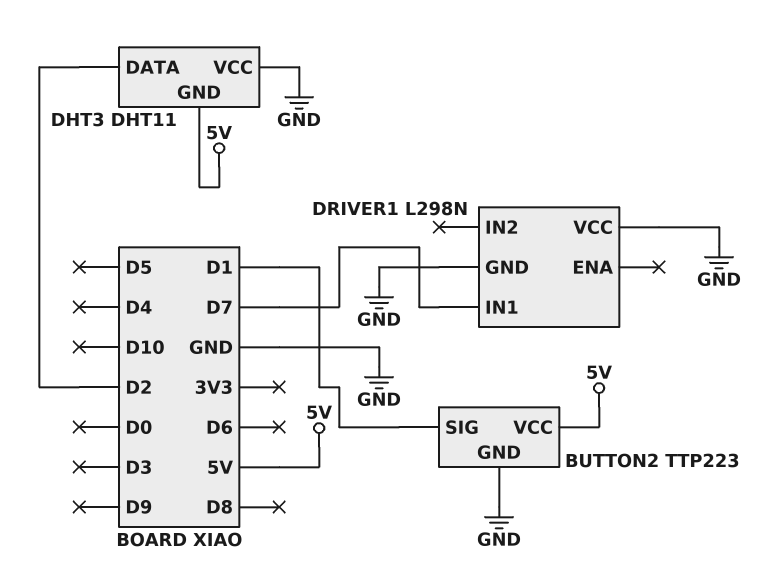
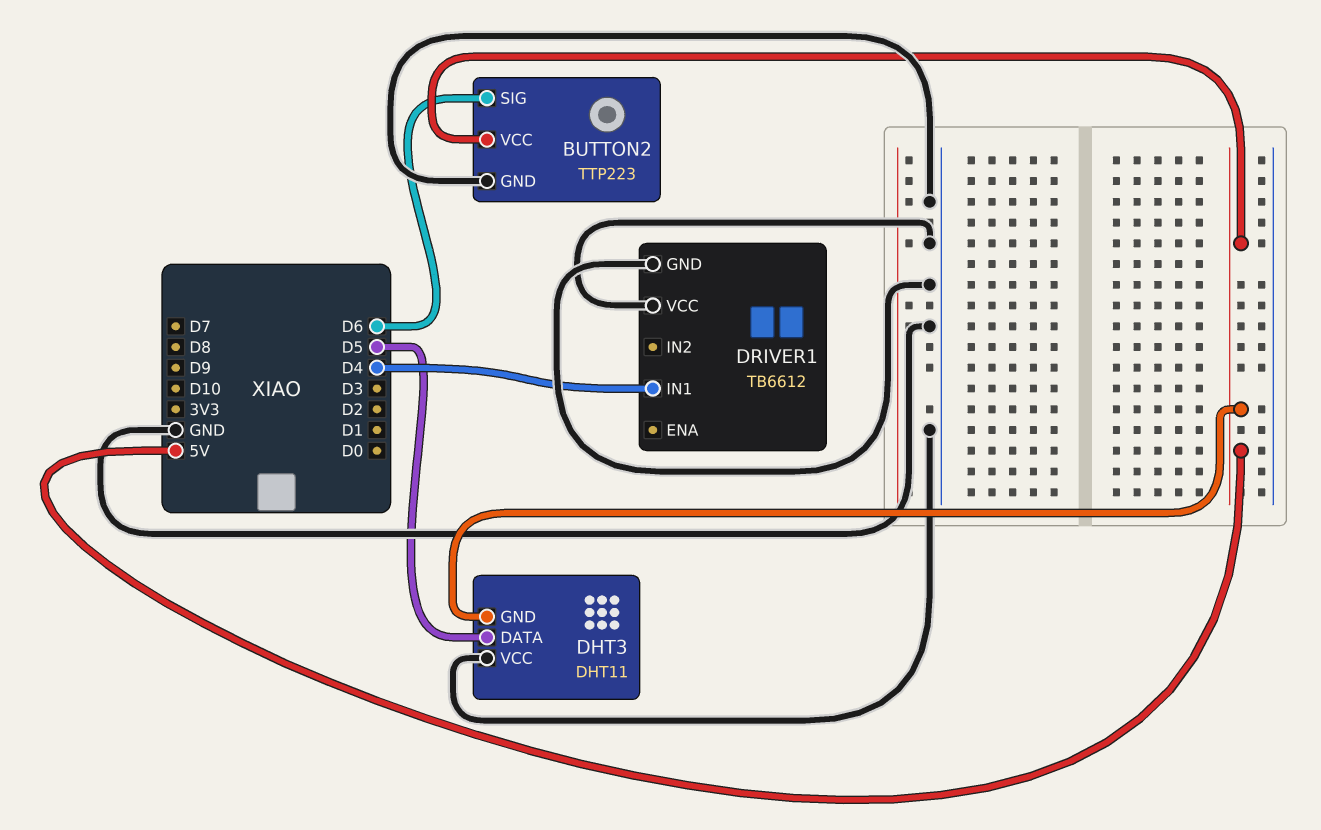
BUTTON2 pin SIG: D1 -> D6
DHT3 pin DATA: D2 -> D5
DRIVER1: L298N -> TB6612
DRIVER1 pin IN1: D7 -> D4

